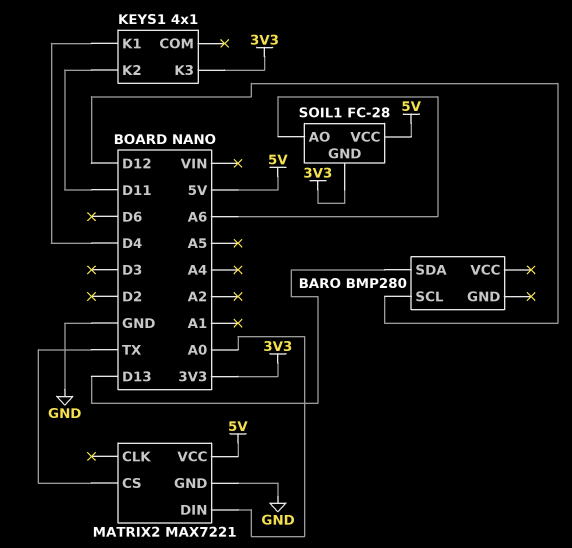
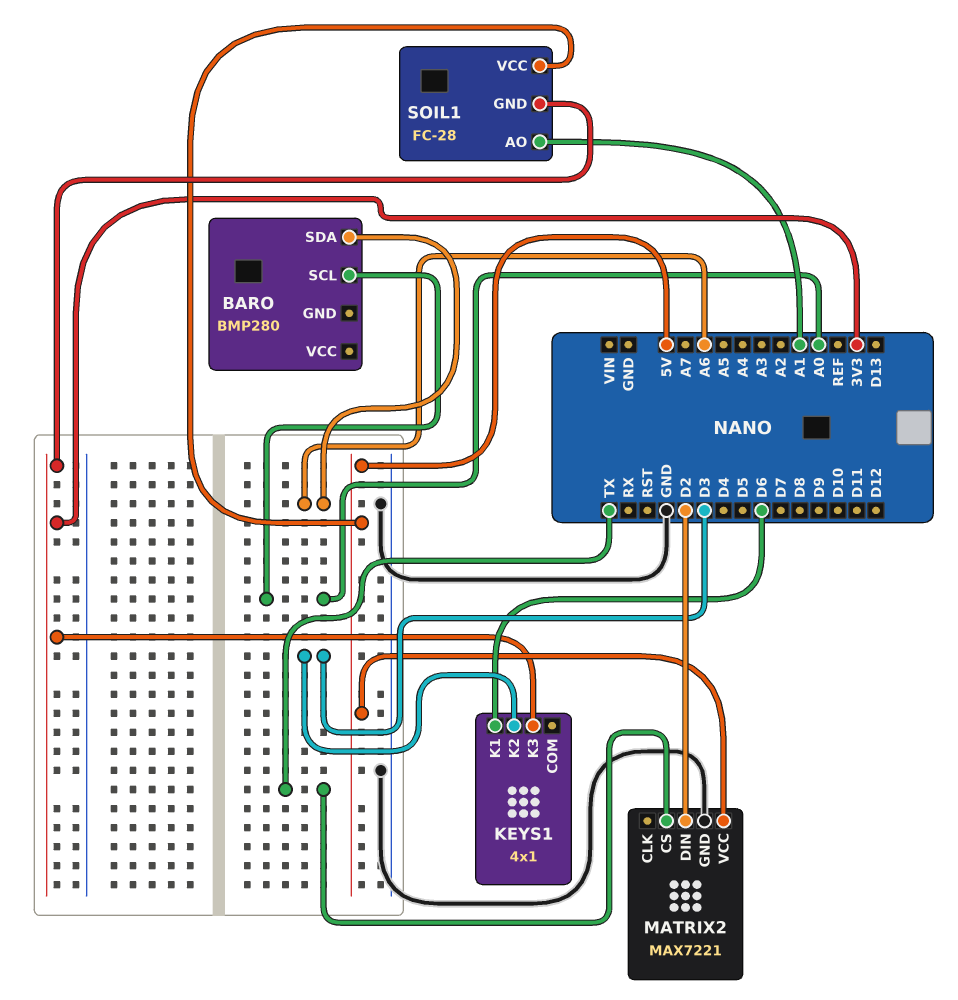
BARO pin SCL: D12 -> A0
BARO pin SDA: D13 -> A6
KEYS1 pin K1: D4 -> D6
KEYS1 pin K2: D11 -> D3
MATRIX2 pin DIN: A0 -> D2
SOIL1 pin AO: A6 -> A1

